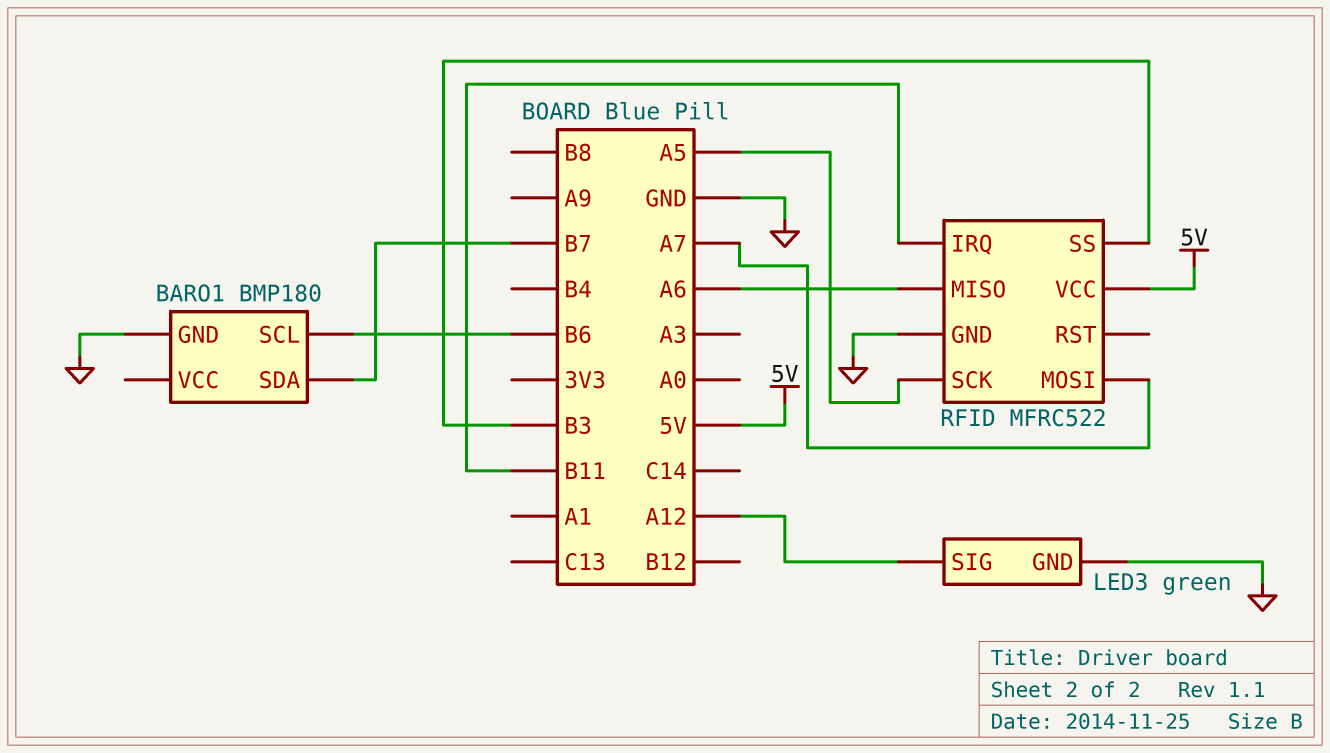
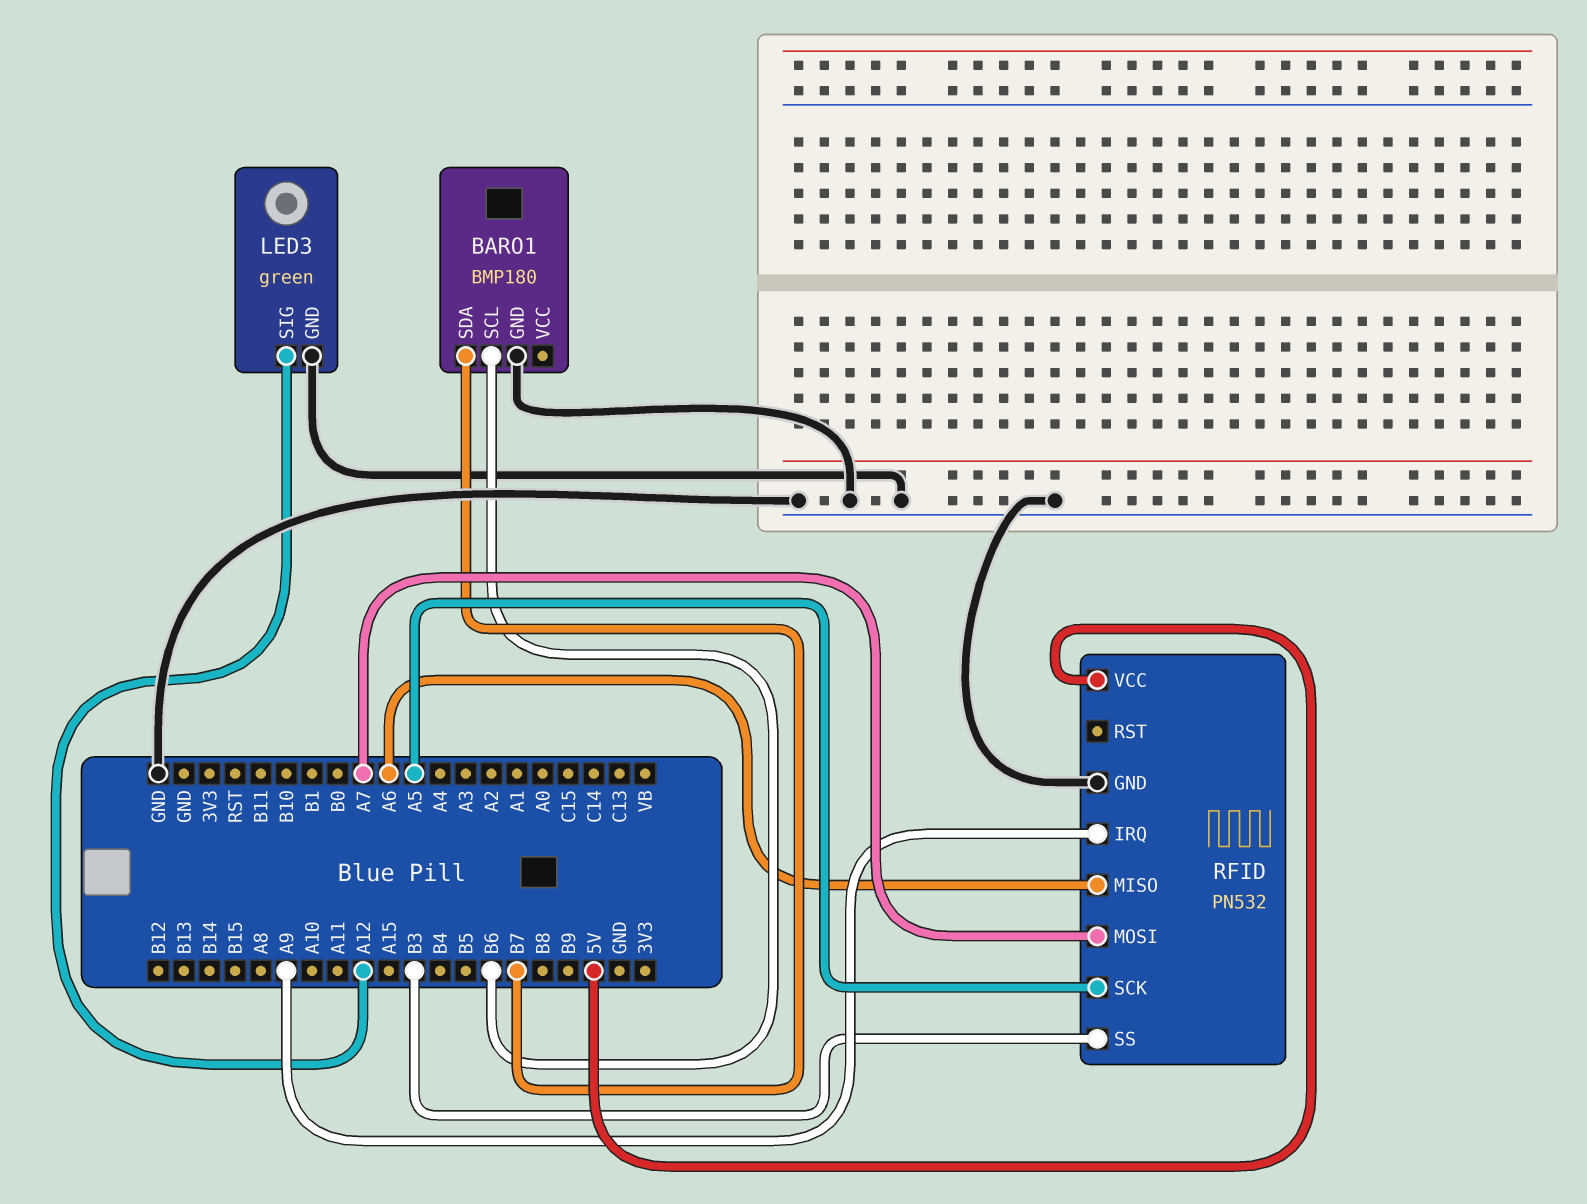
RFID: MFRC522 -> PN532
RFID pin IRQ: B11 -> A9

